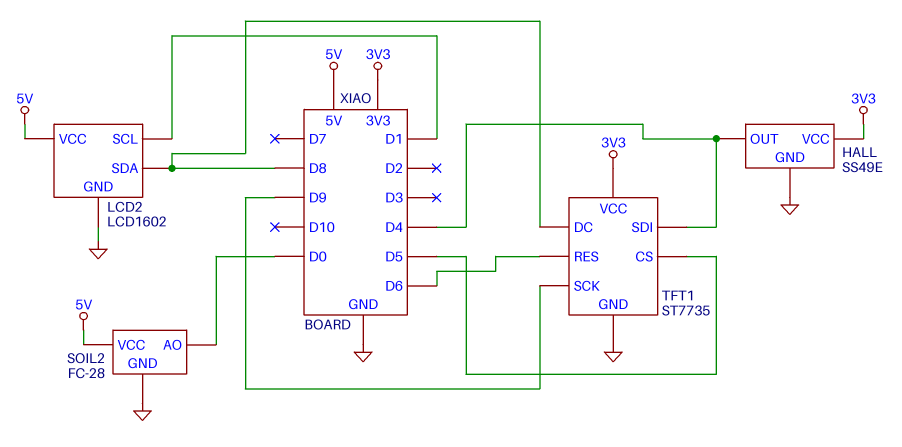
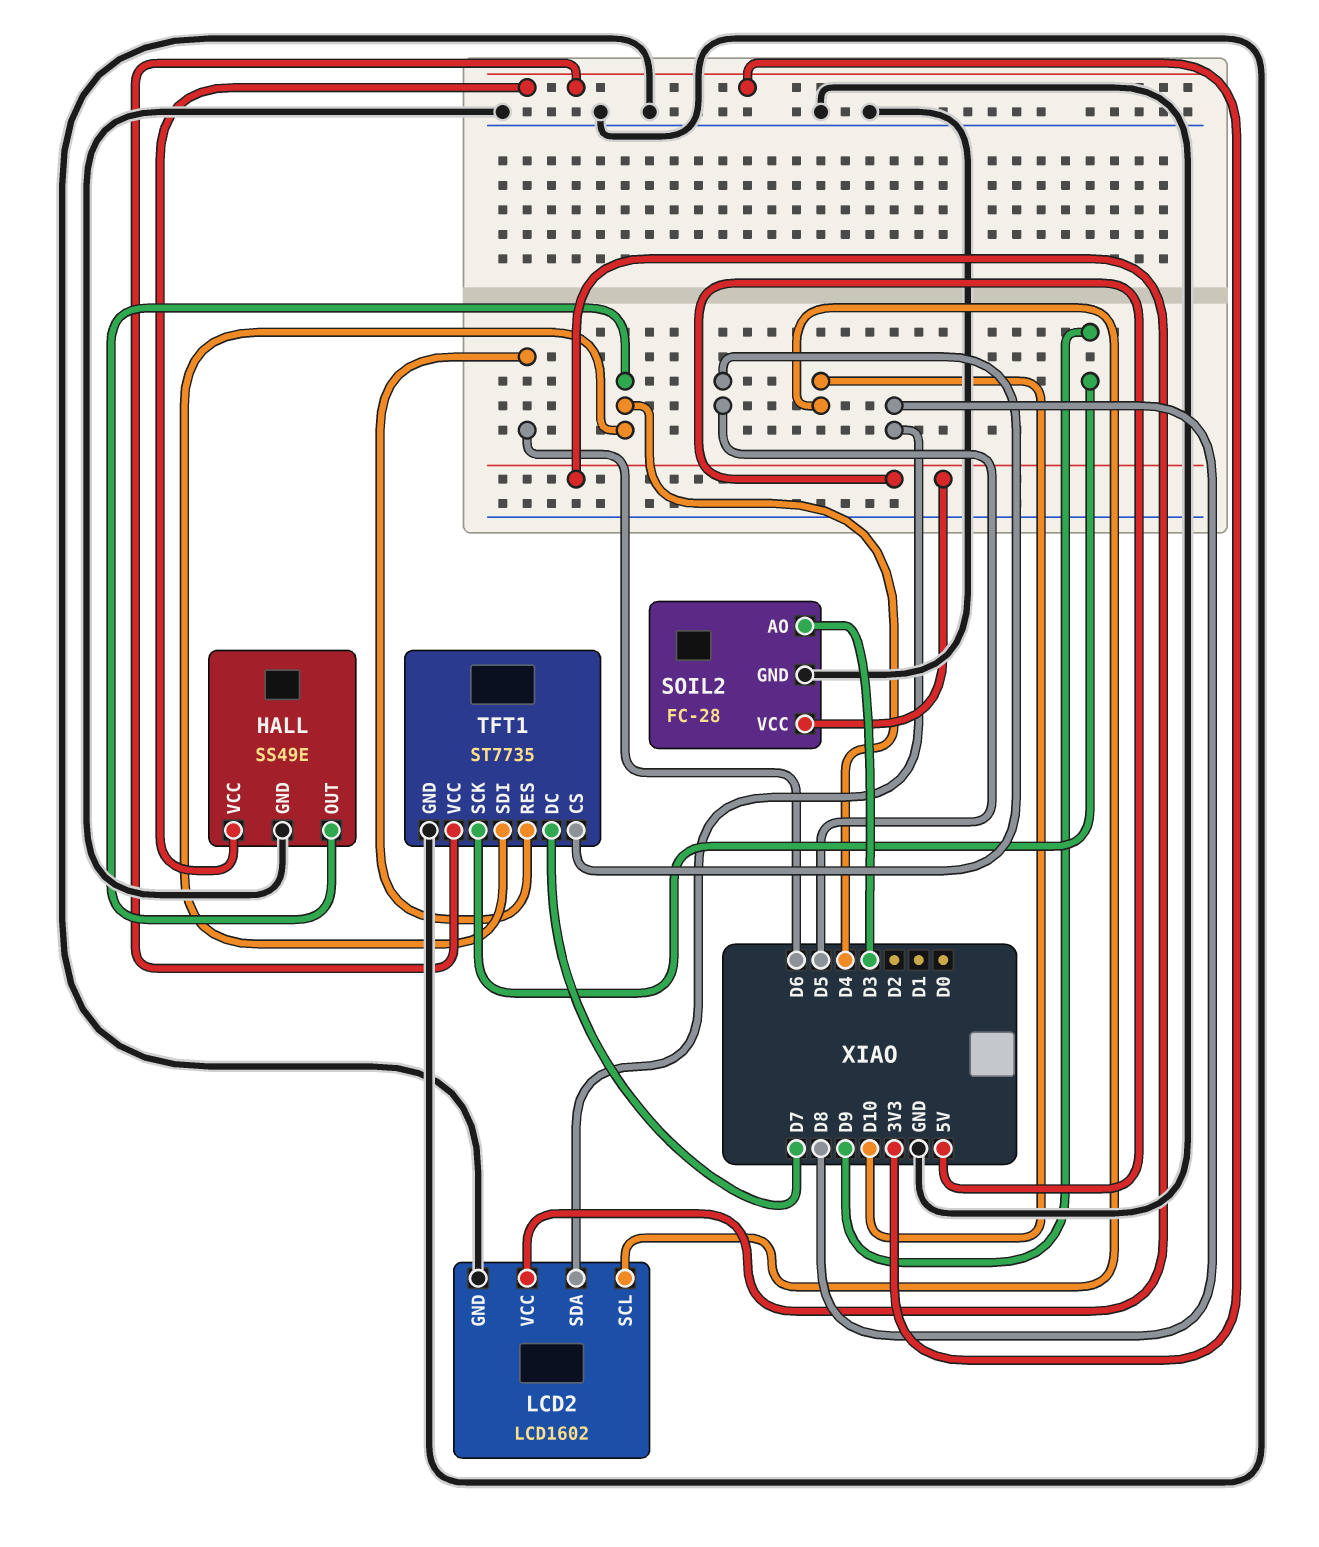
LCD2 pin SCL: D1 -> D10
SOIL2 pin AO: D0 -> D3
TFT1 pin DC: D8 -> D7

